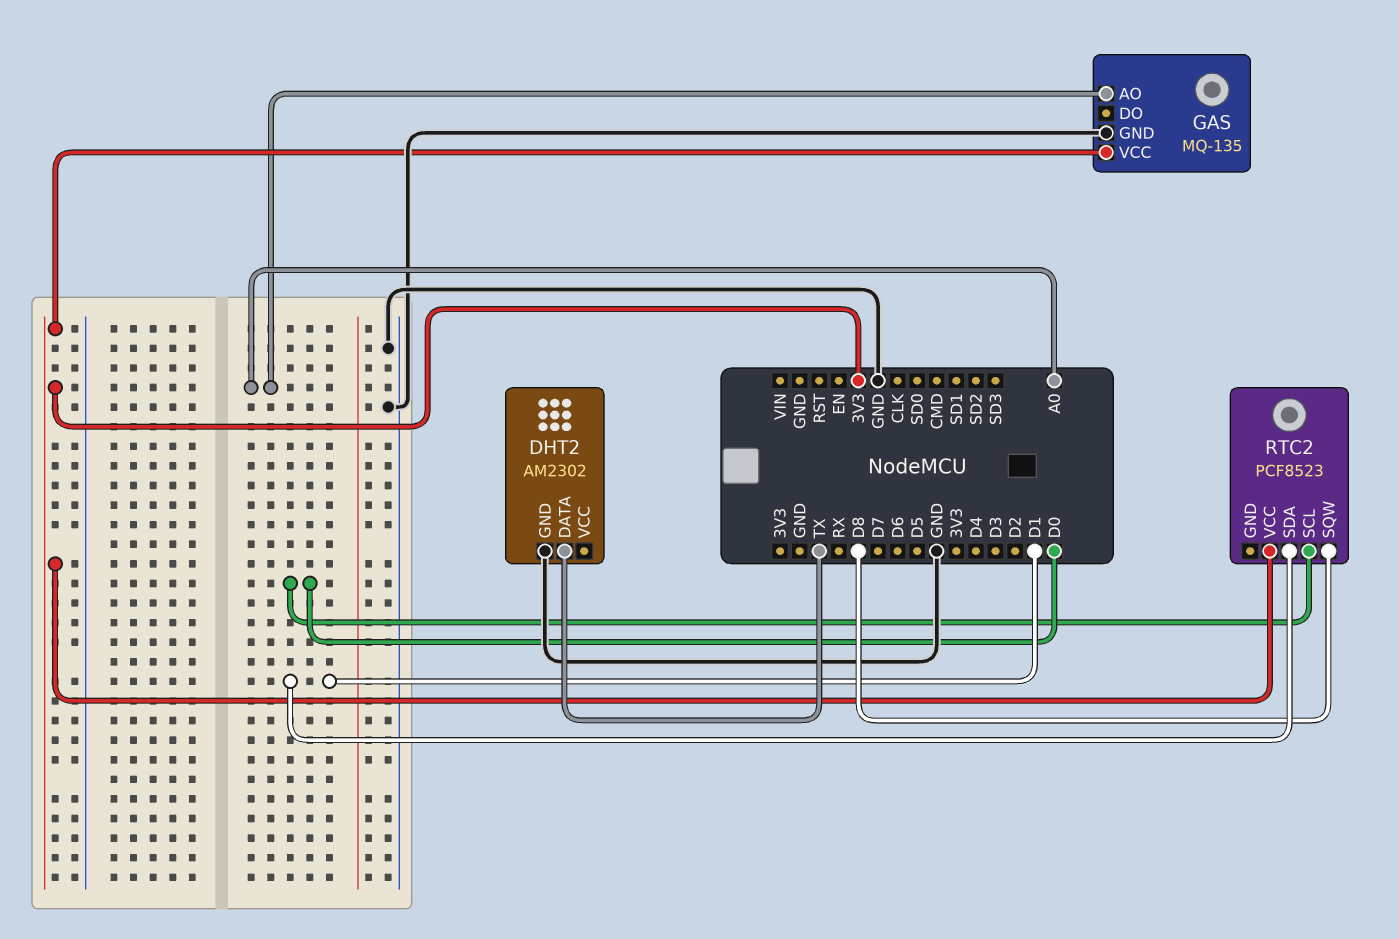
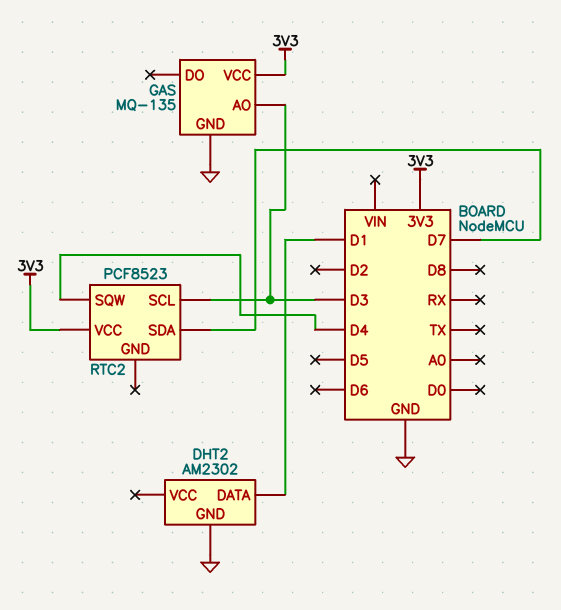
DHT2 pin DATA: TX -> D1
GAS pin AO: A0 -> D3
RTC2 pin SCL: D0 -> D3
RTC2 pin SDA: D1 -> D7
RTC2 pin SQW: D8 -> D4

